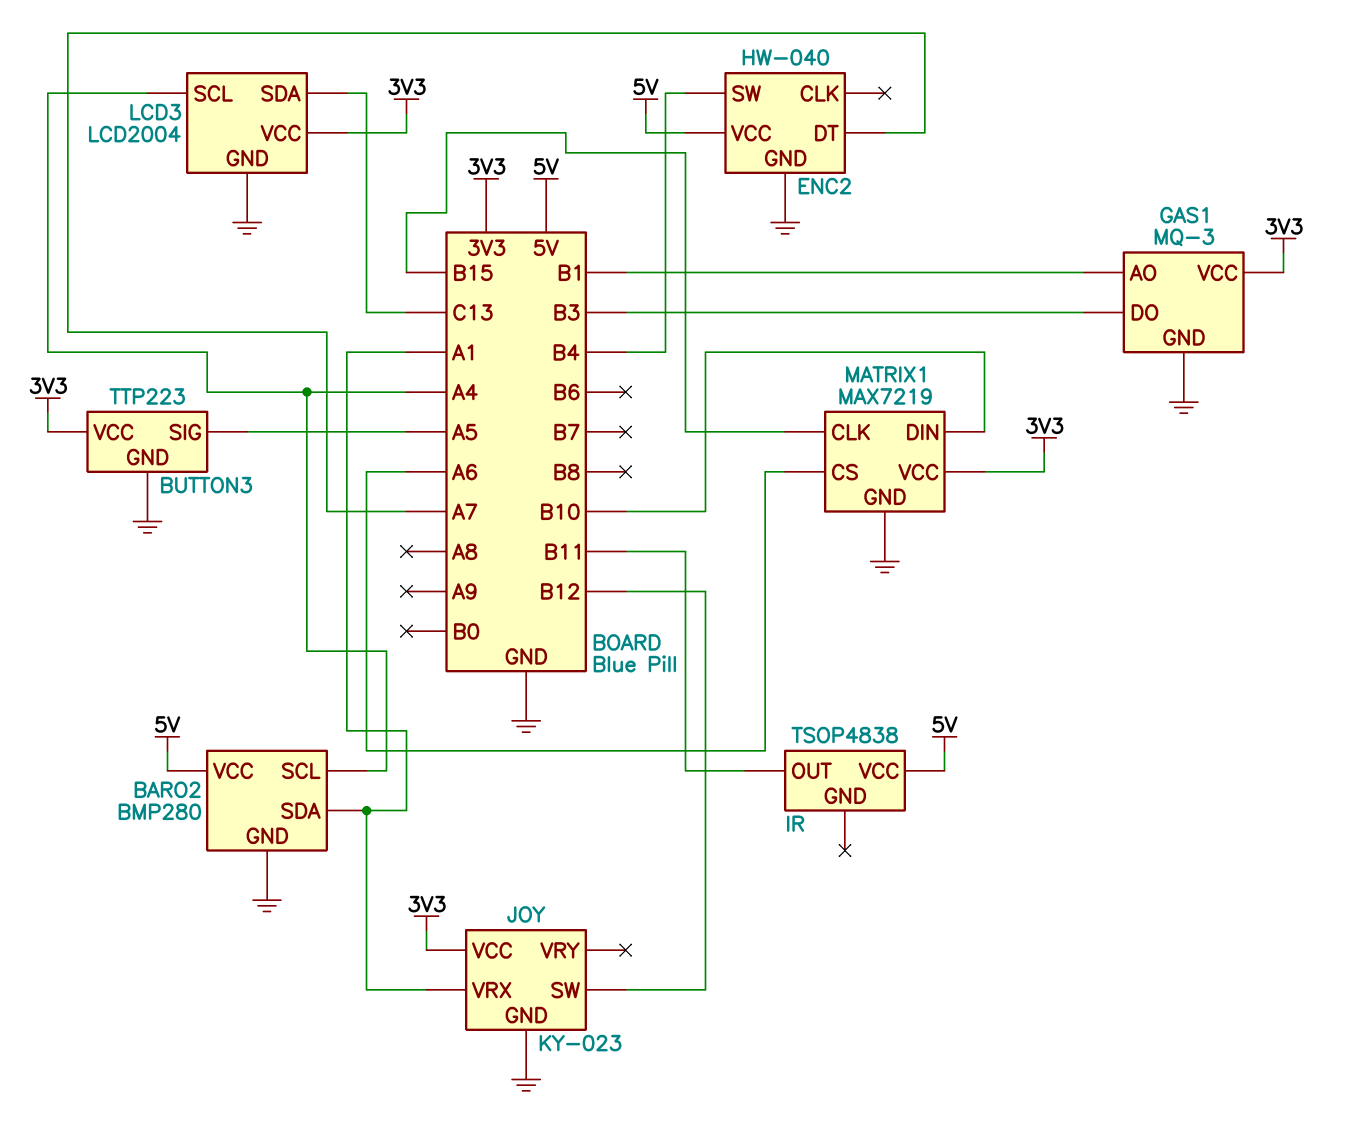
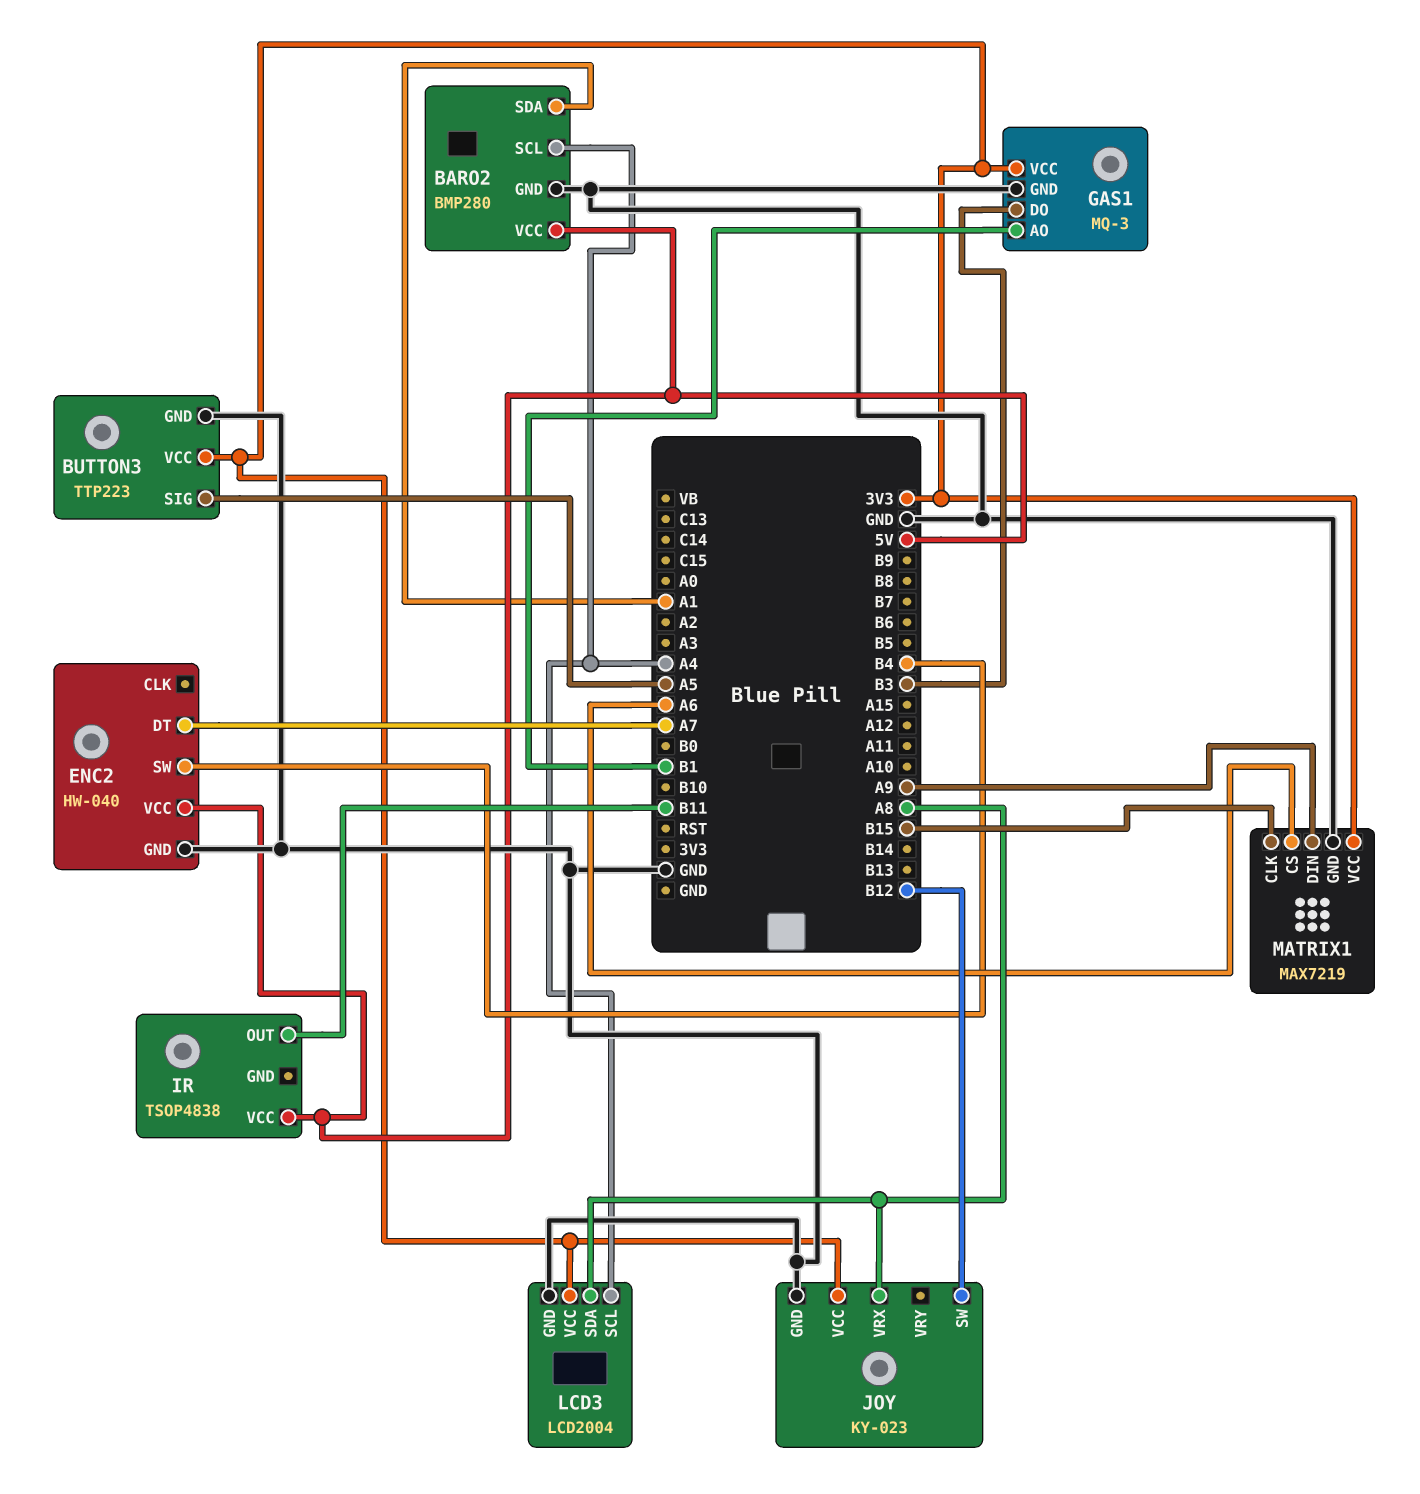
JOY pin VRX: A1 -> A8
LCD3 pin SDA: C13 -> A8
MATRIX1 pin DIN: B10 -> A9

